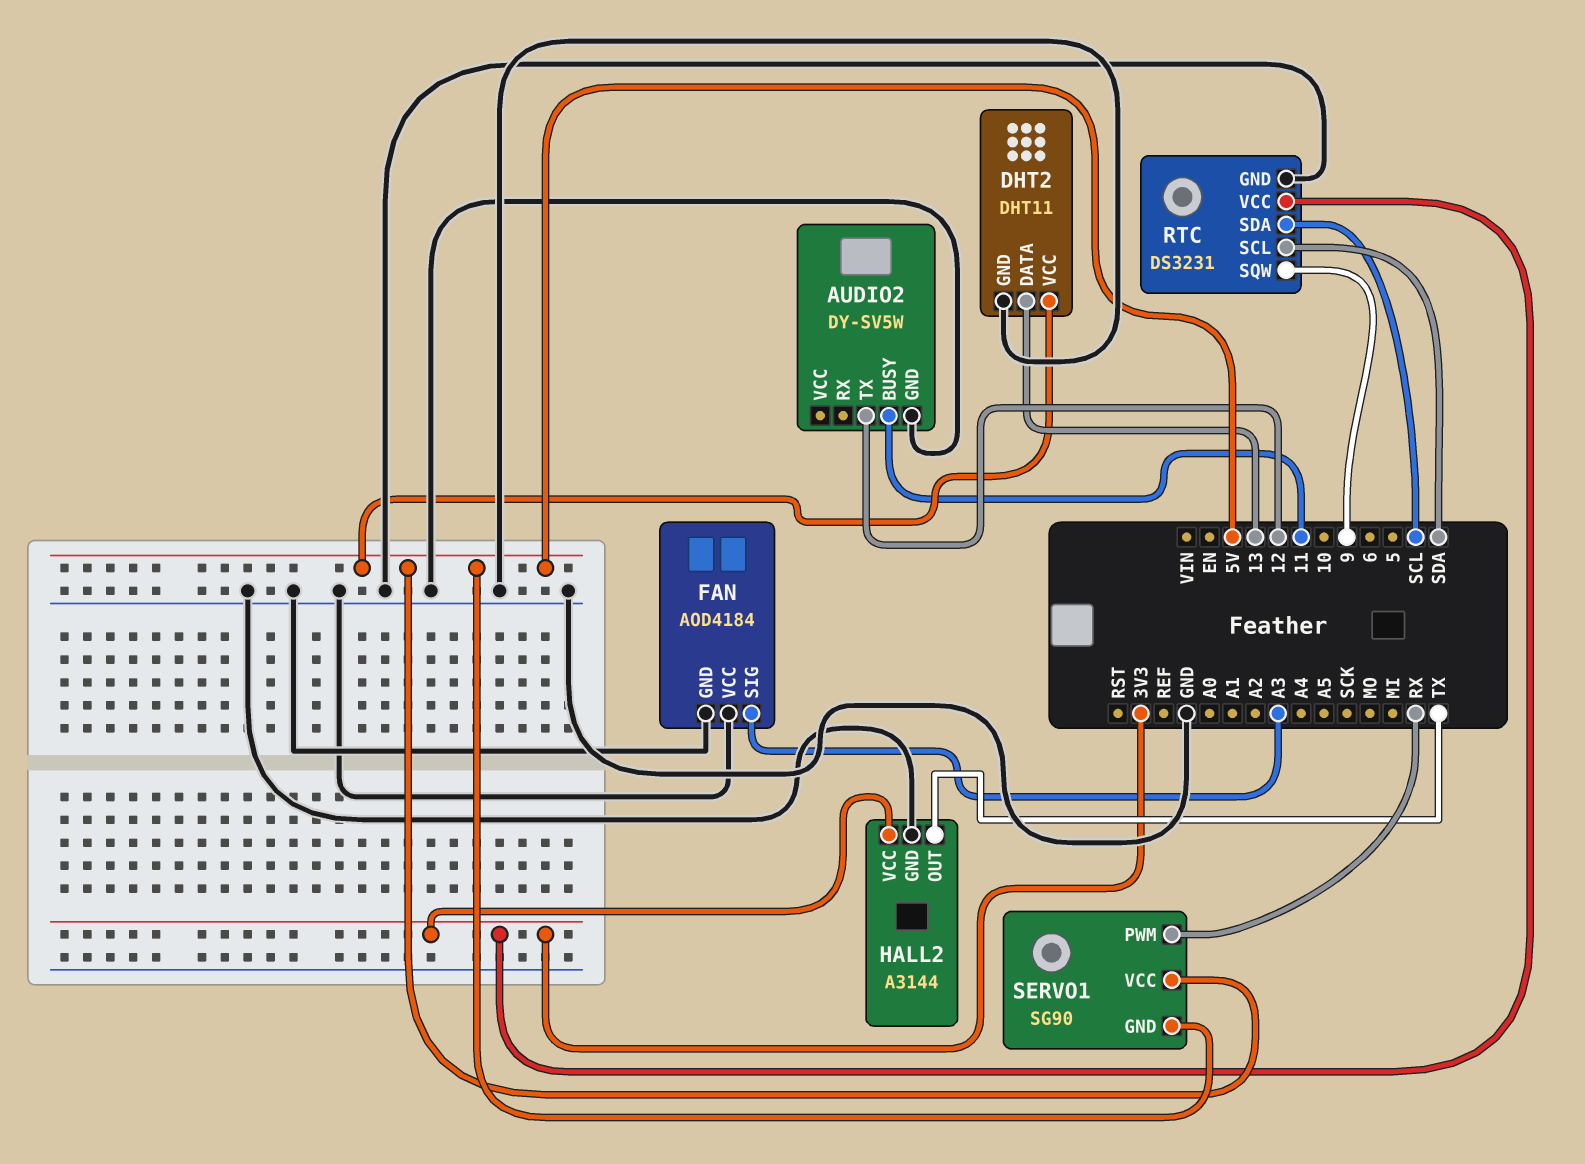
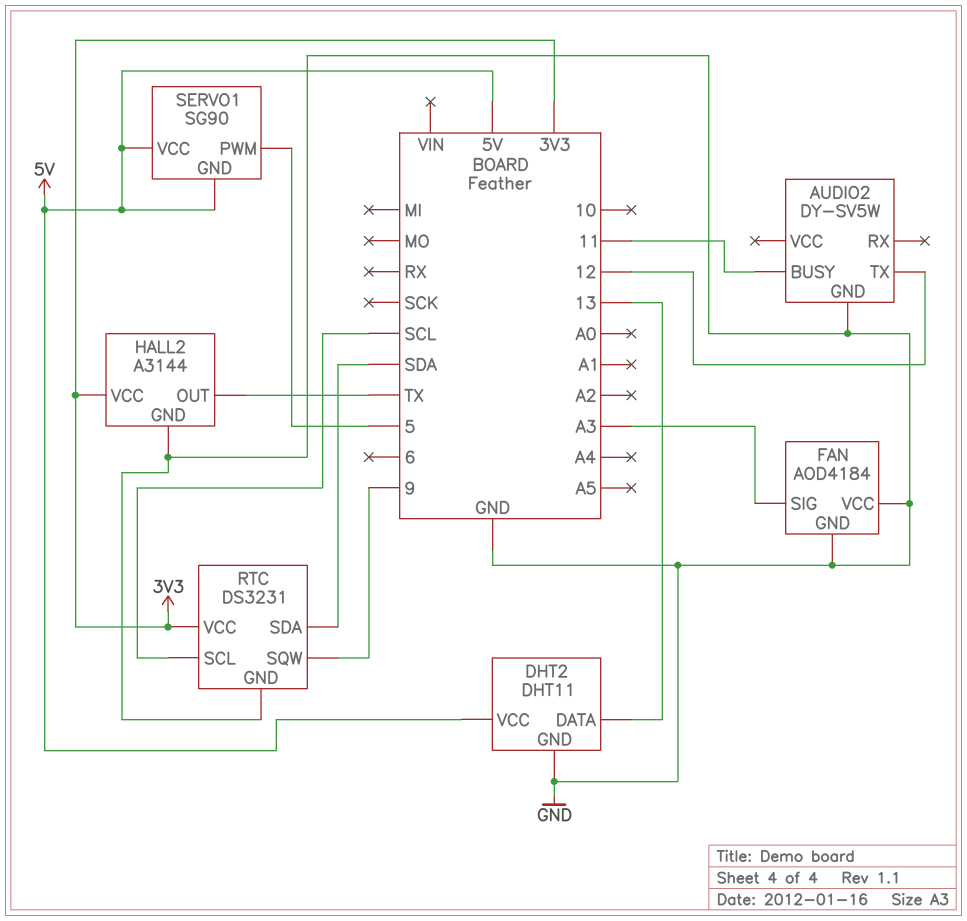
RTC pin SCL: SDA -> SCL
RTC pin SDA: SCL -> SDA
SERVO1 pin PWM: RX -> 5

